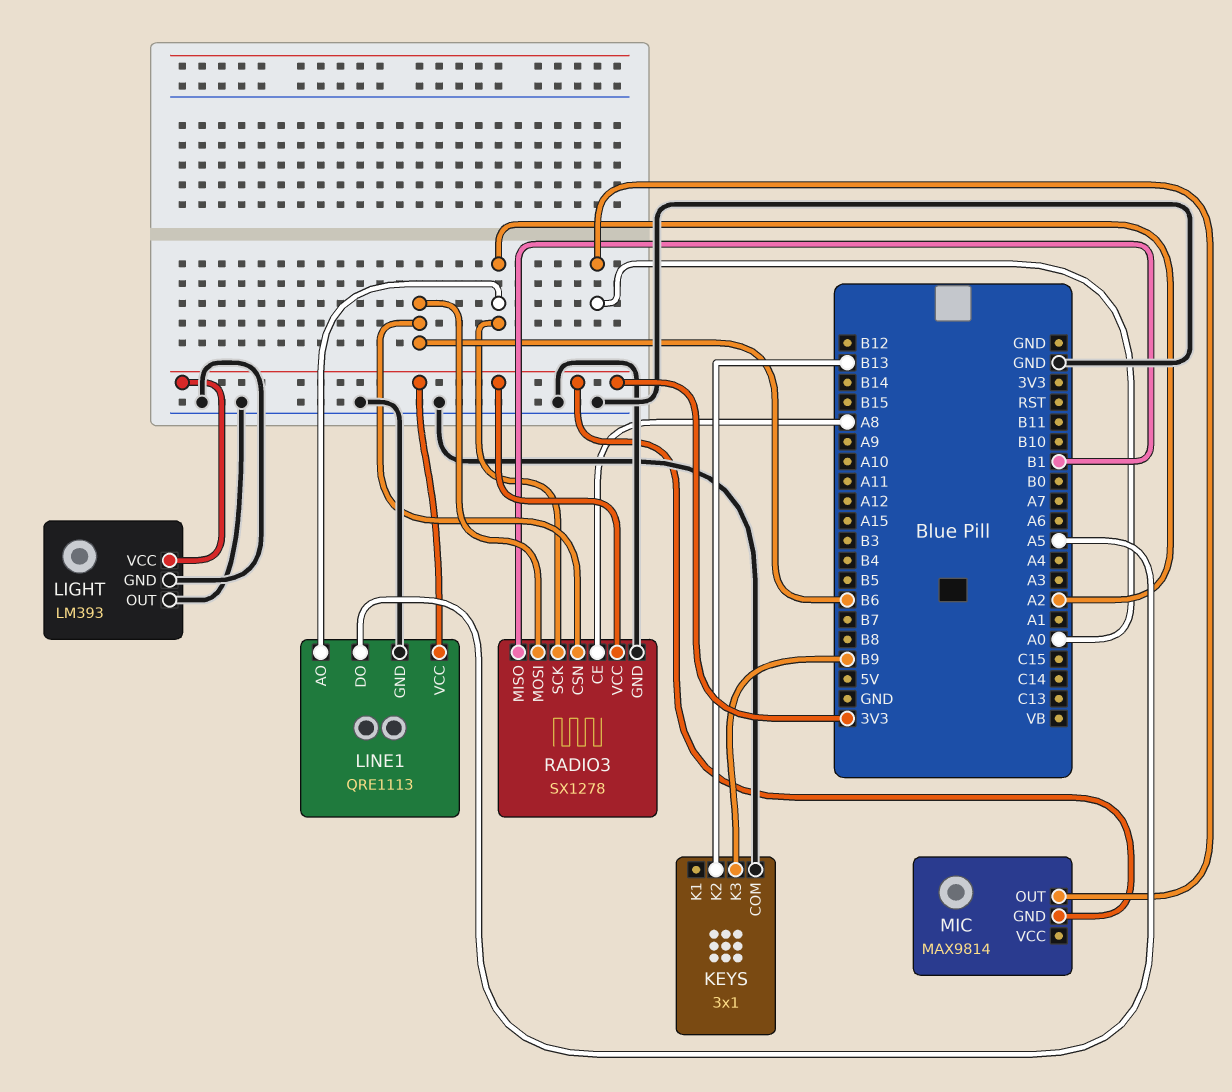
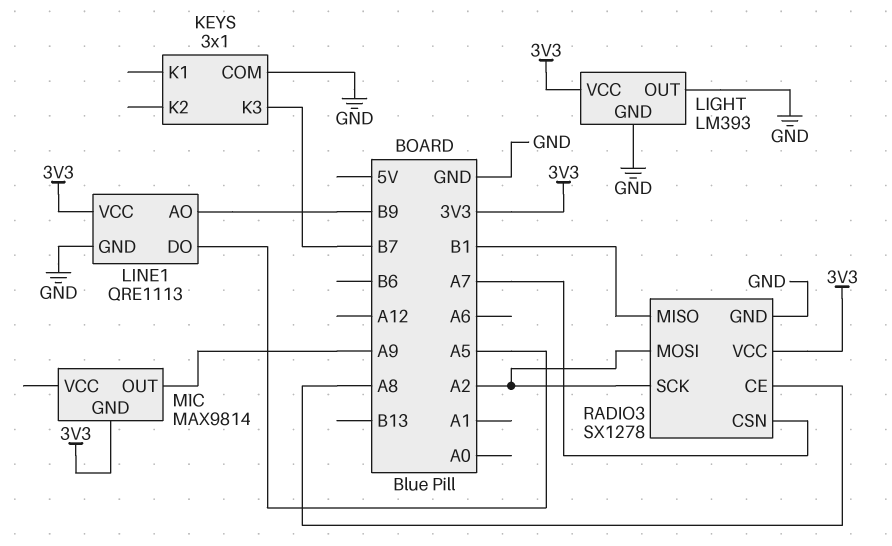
KEYS pin K2: B13 -> none
KEYS pin K3: B9 -> B7
LINE1 pin AO: A2 -> B9
MIC pin OUT: A0 -> A9
RADIO3 pin CSN: B6 -> A7
RADIO3 pin MOSI: B6 -> A2

